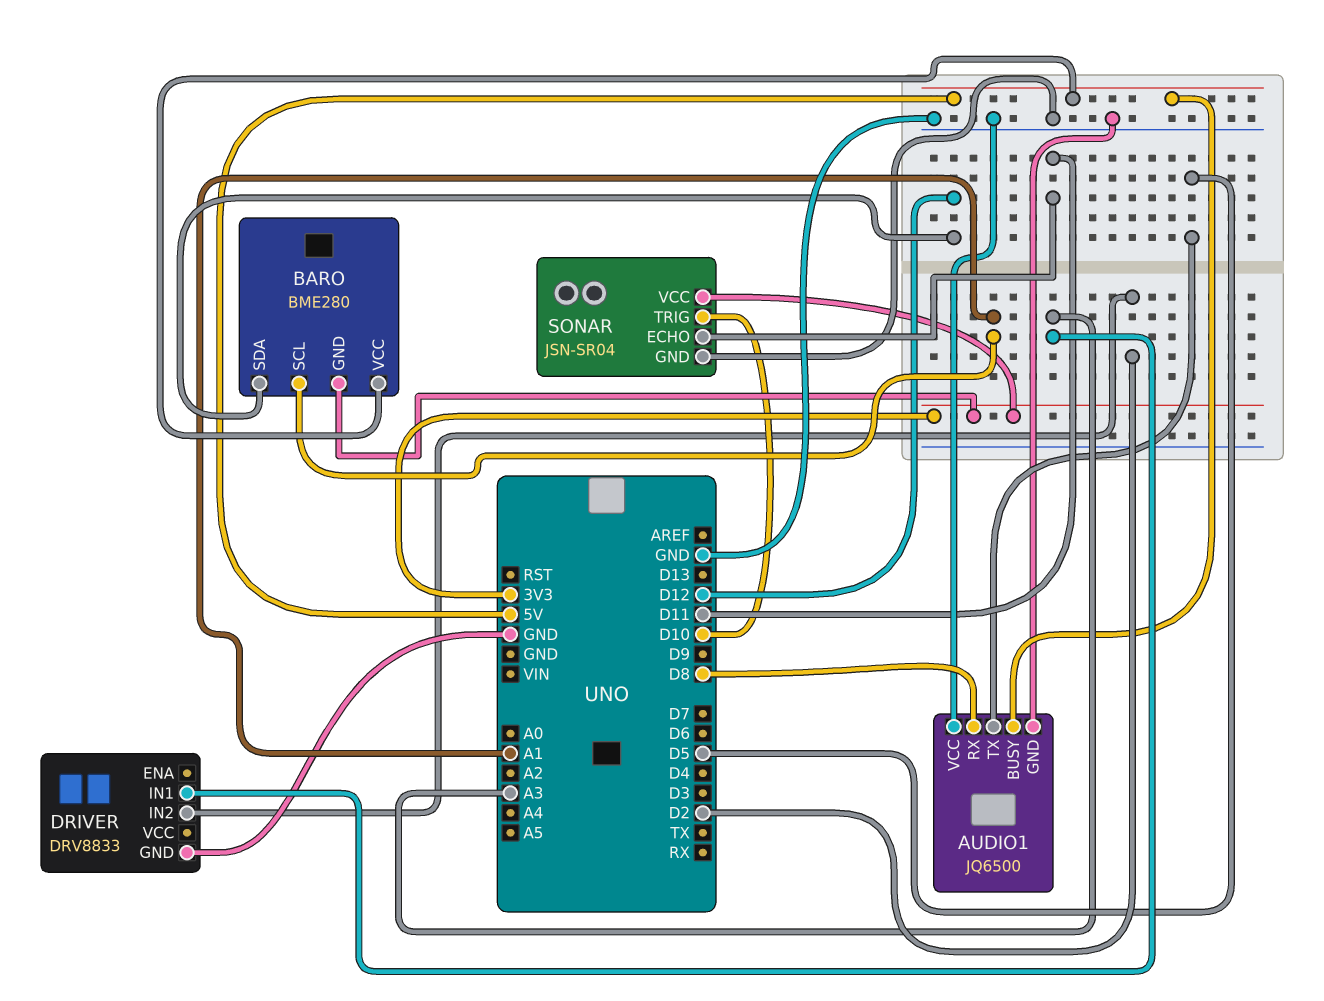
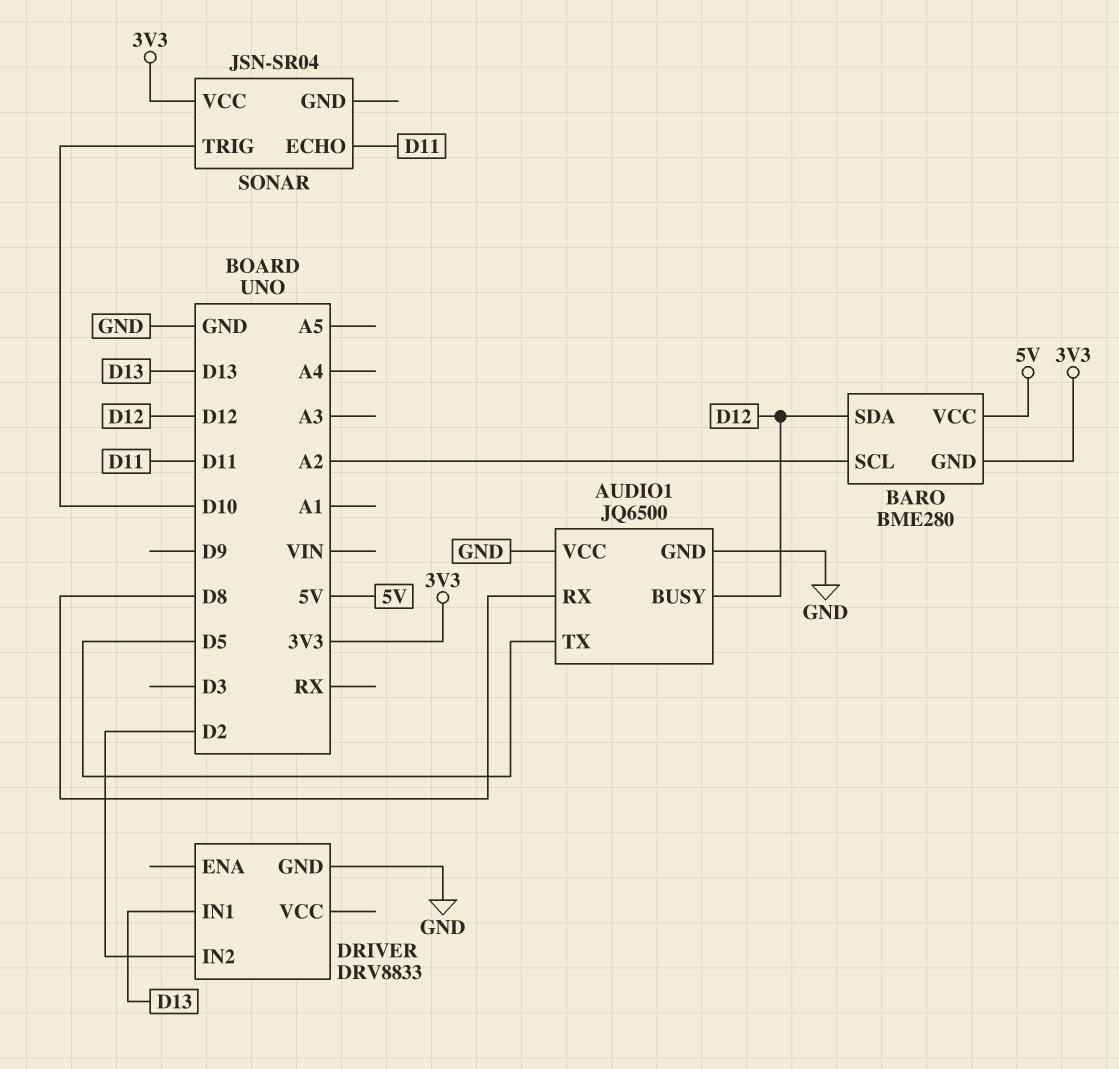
AUDIO1 pin BUSY: 5V -> D12
BARO pin SCL: A1 -> A2
DRIVER pin IN1: A3 -> D13
SONAR pin GND: GND -> none

